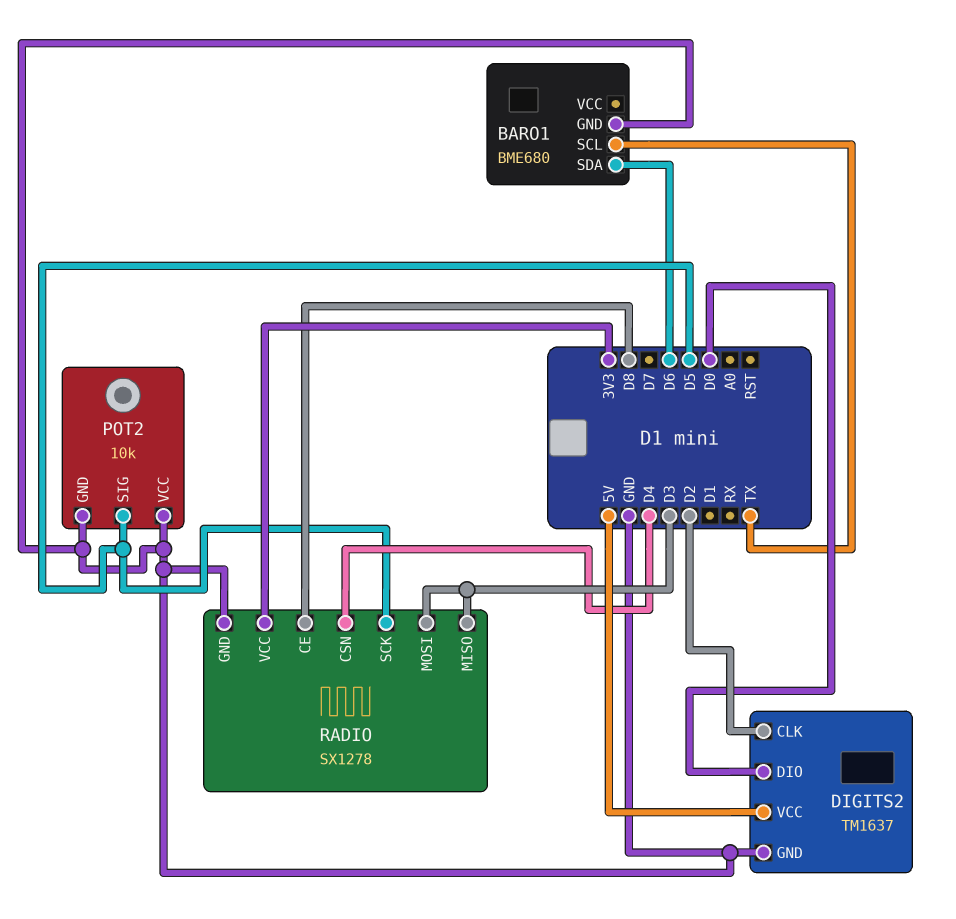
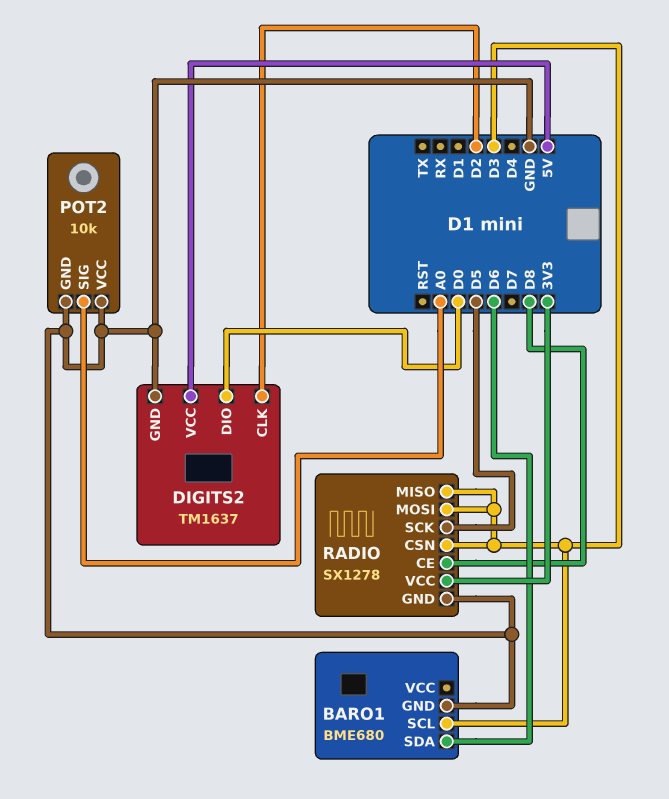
BARO1 pin SCL: TX -> D3
POT2 pin SIG: D5 -> A0
RADIO pin CSN: D4 -> D3

